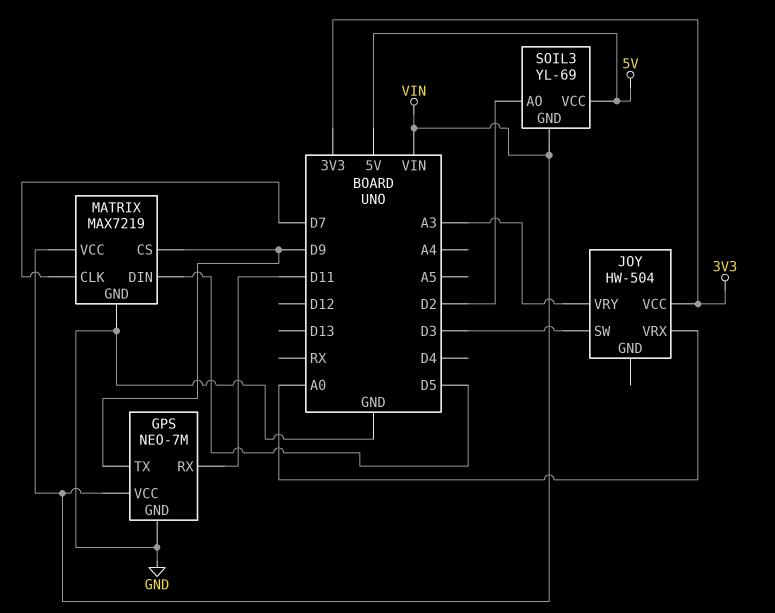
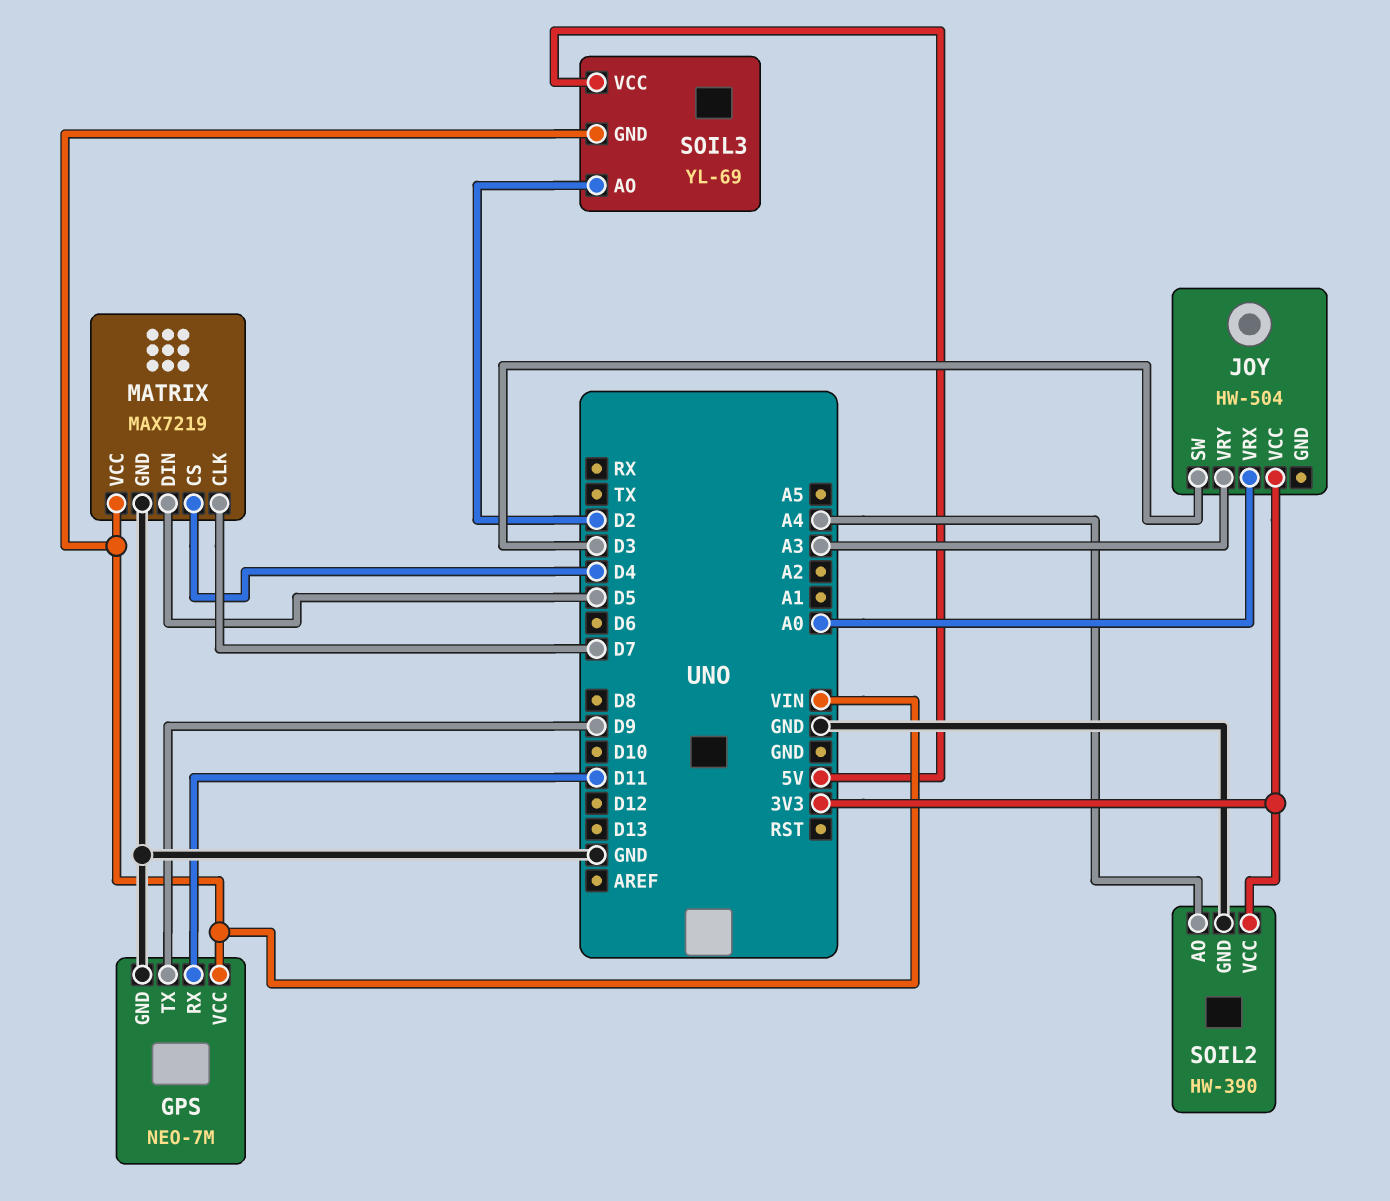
MATRIX pin CS: D9 -> D4
SOIL2: none -> HW-390
SOIL2 pin AO: none -> A4
SOIL2 pin GND: none -> GND
SOIL2 pin VCC: none -> 3V3

